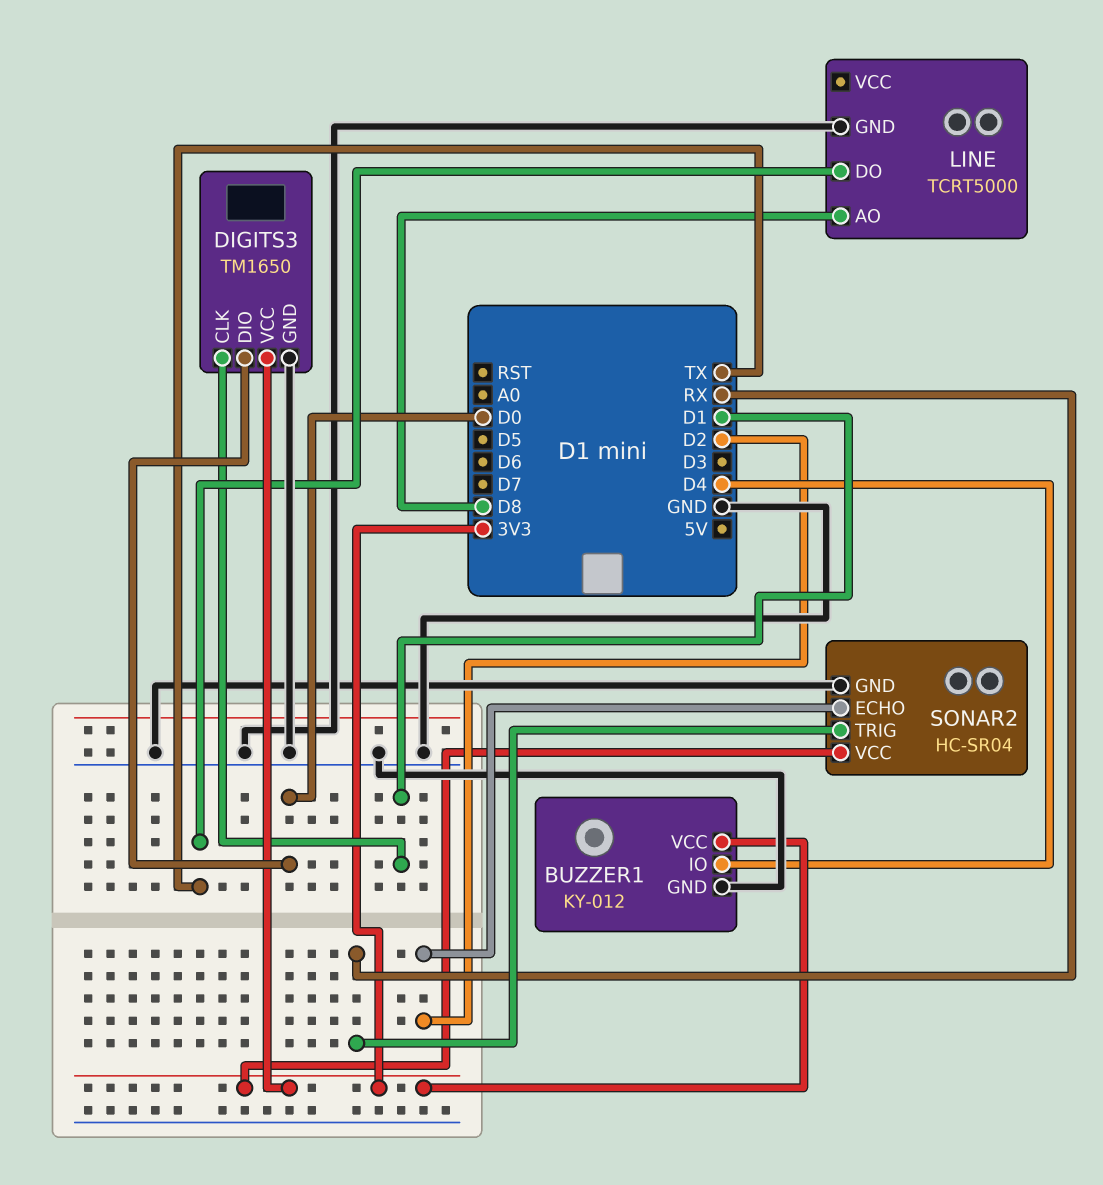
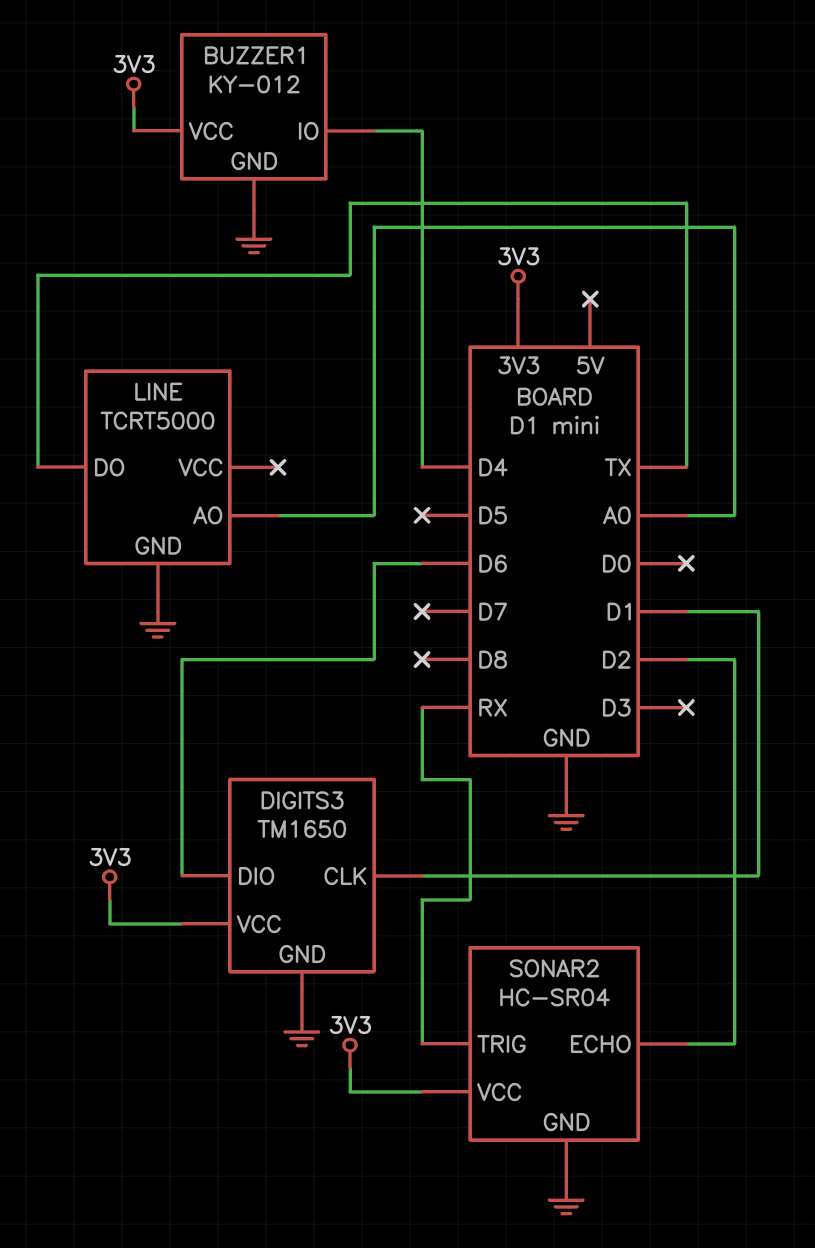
DIGITS3 pin DIO: D0 -> D6
LINE pin AO: D8 -> A0

